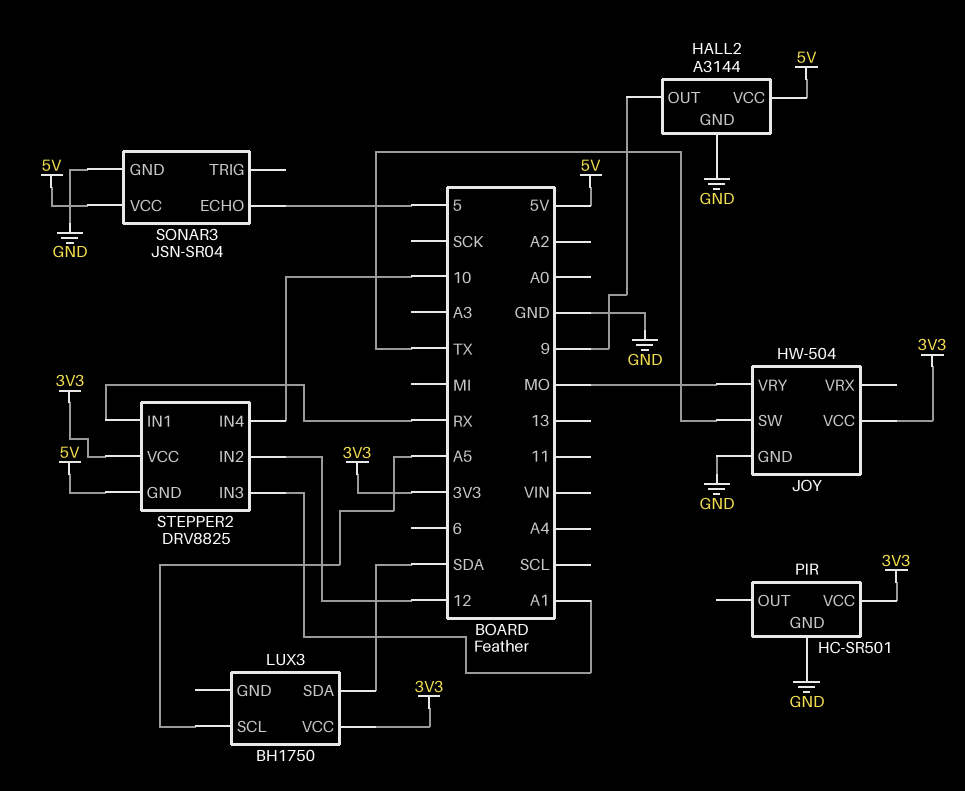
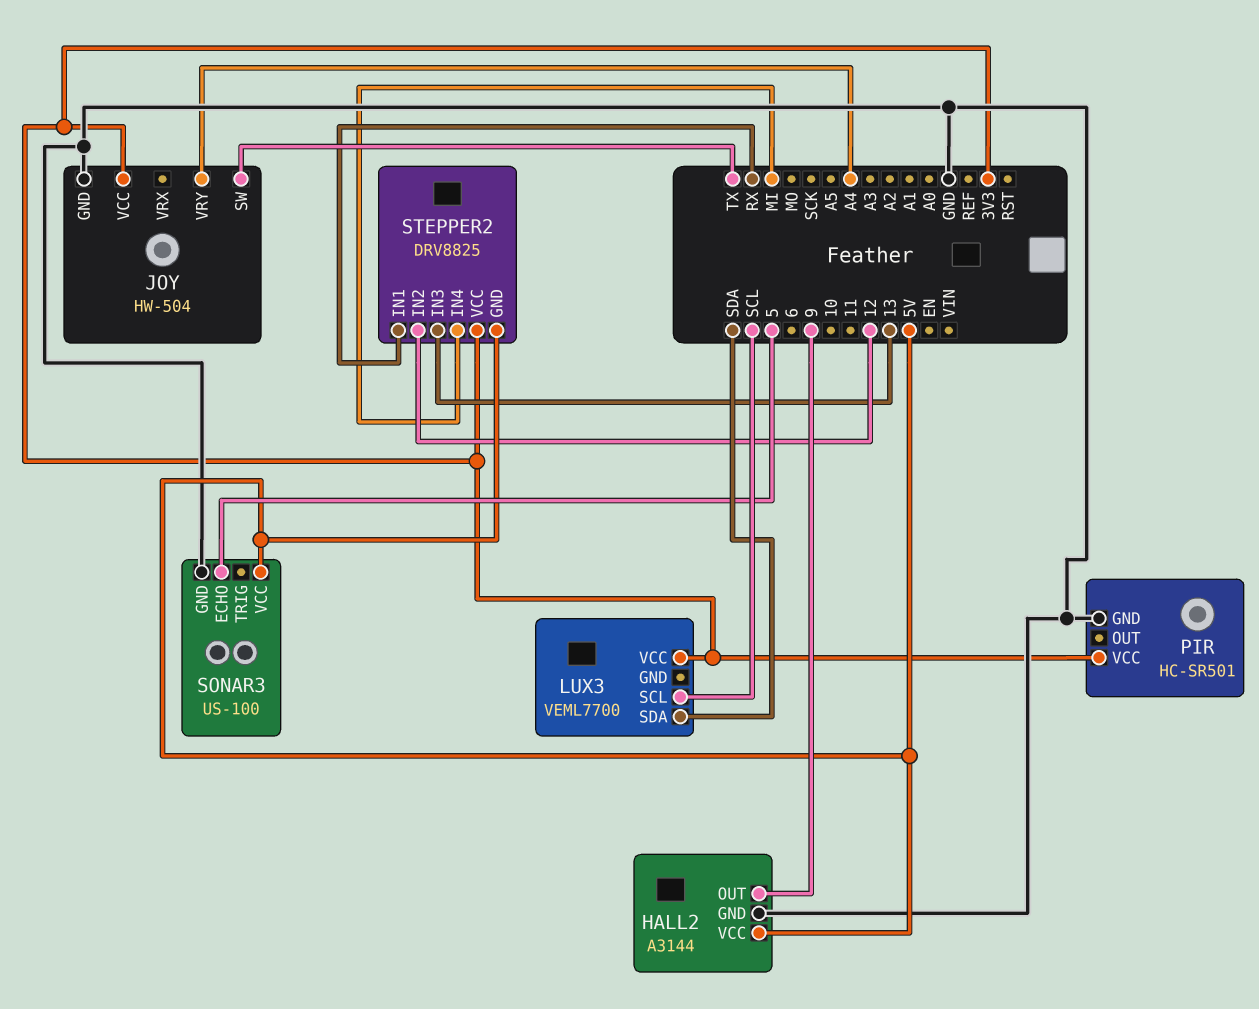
JOY pin VRY: MO -> A4
LUX3: BH1750 -> VEML7700
LUX3 pin SCL: A5 -> SCL
SONAR3: JSN-SR04 -> US-100
STEPPER2 pin IN3: A1 -> 13
STEPPER2 pin IN4: 10 -> MI

